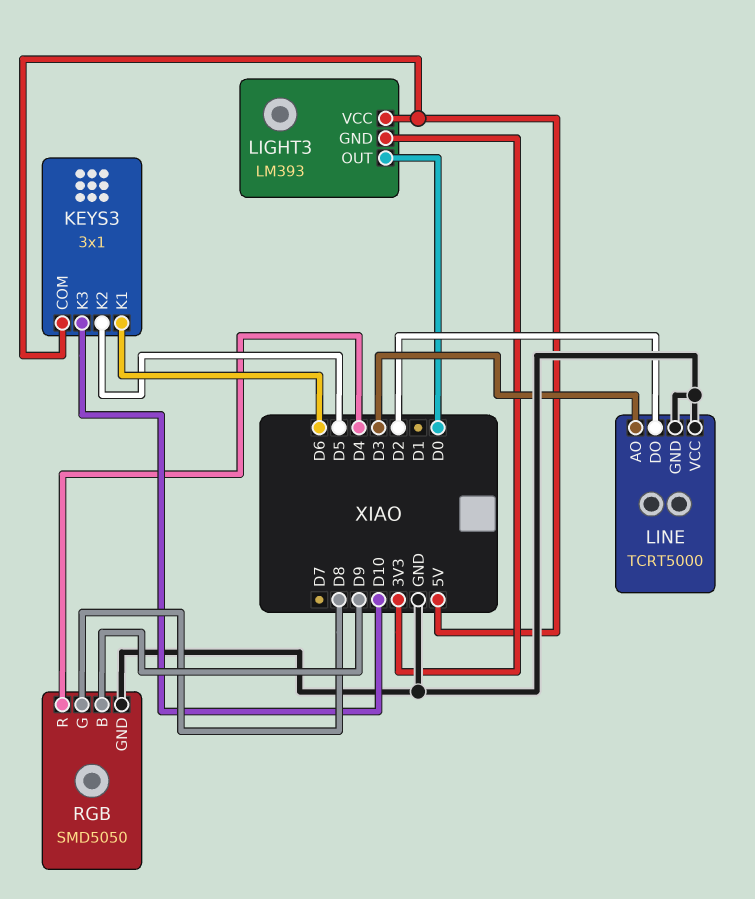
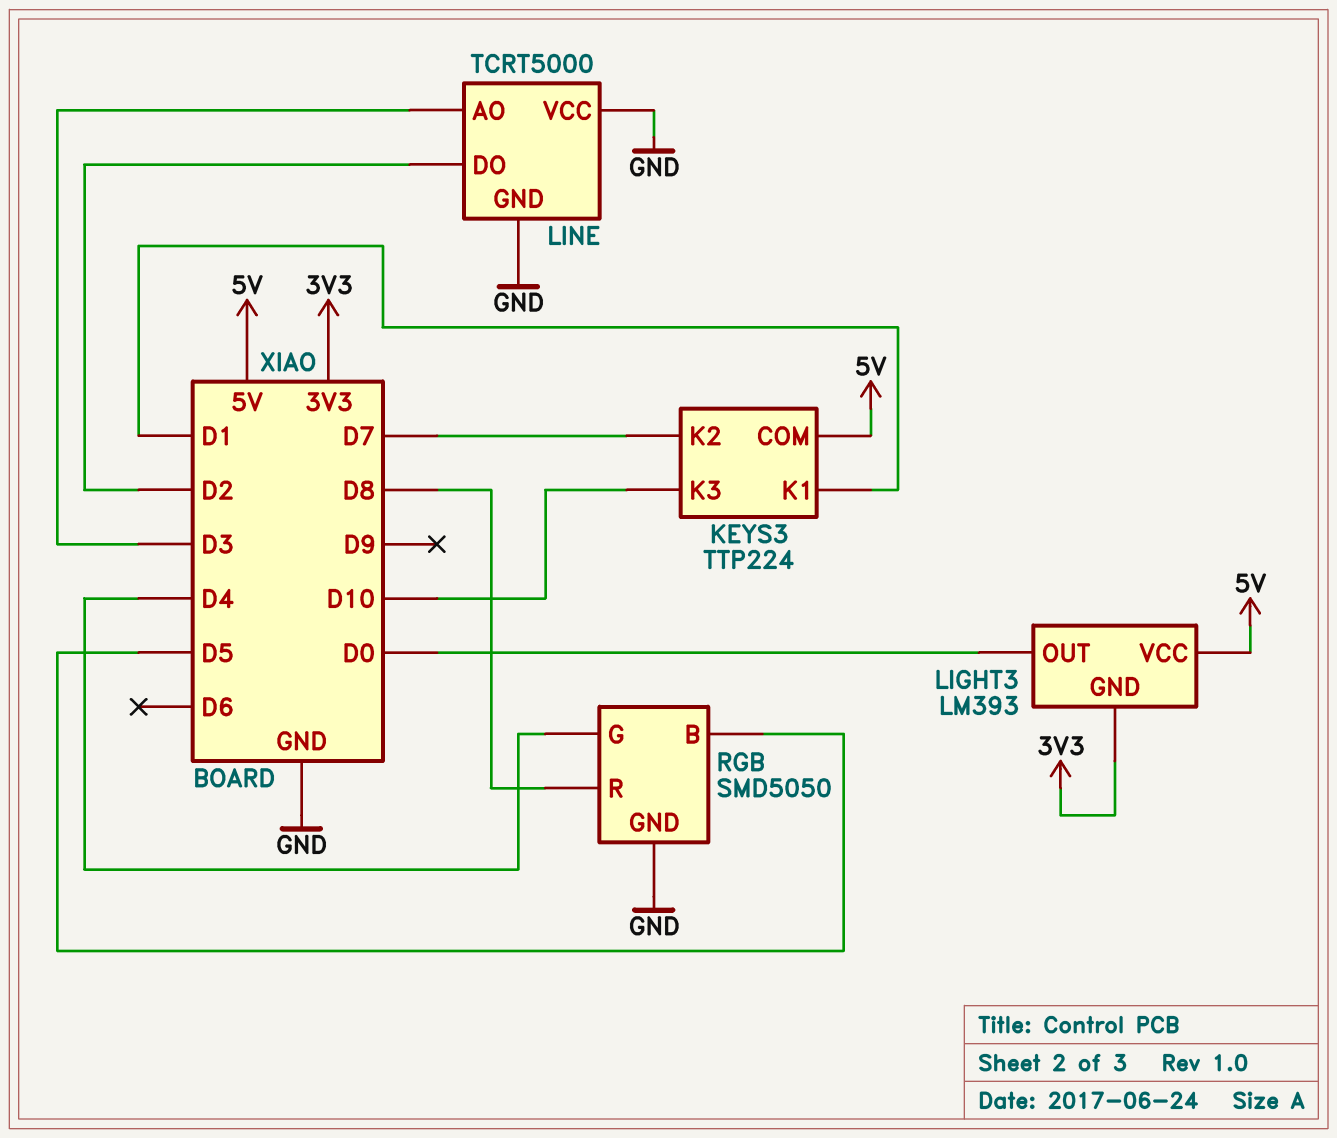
KEYS3: 3x1 -> TTP224
KEYS3 pin K1: D6 -> D1
KEYS3 pin K2: D5 -> D7
RGB pin B: D9 -> D5
RGB pin G: D8 -> D4
RGB pin R: D4 -> D8

